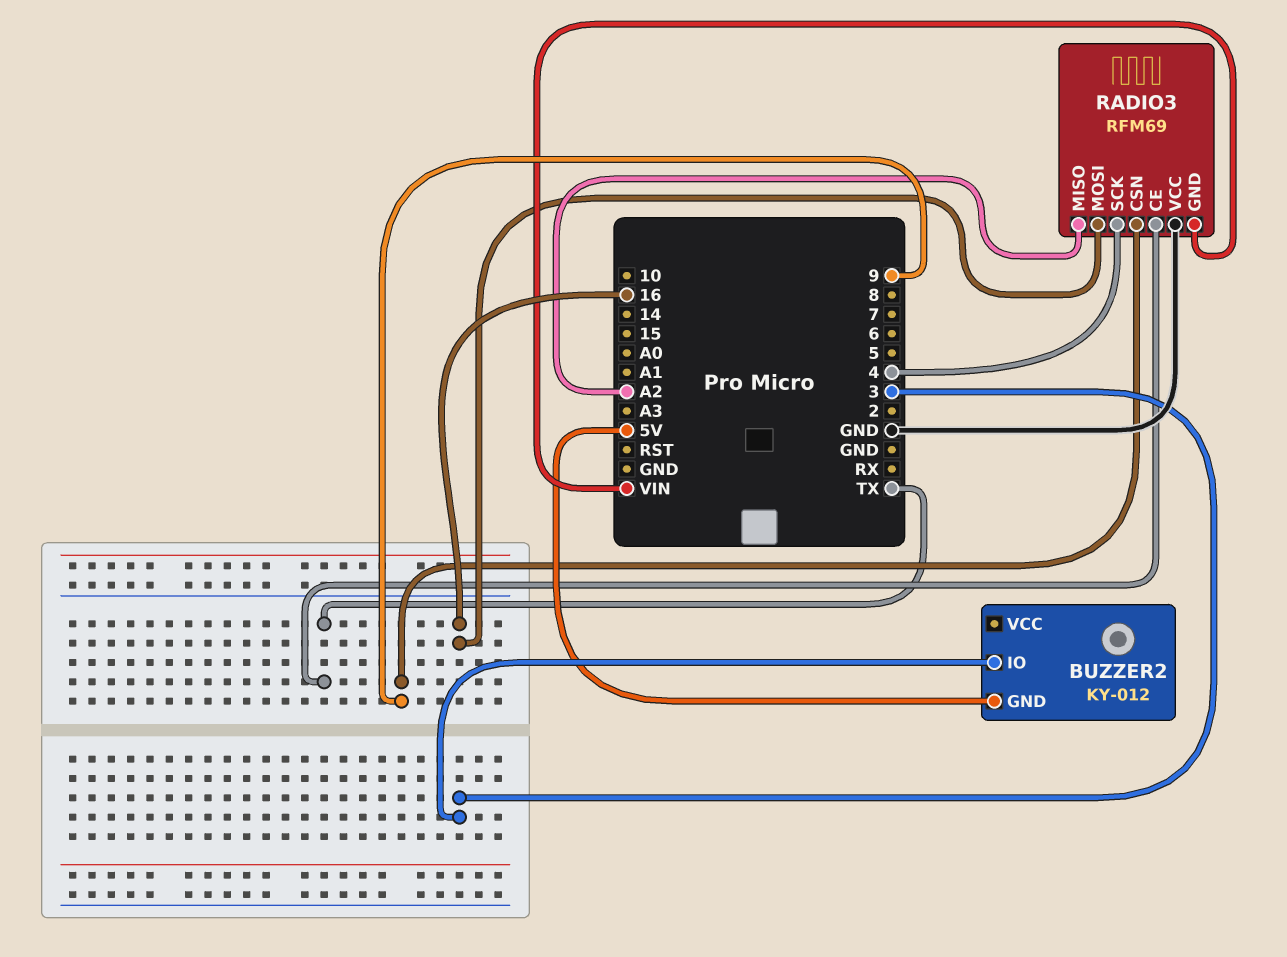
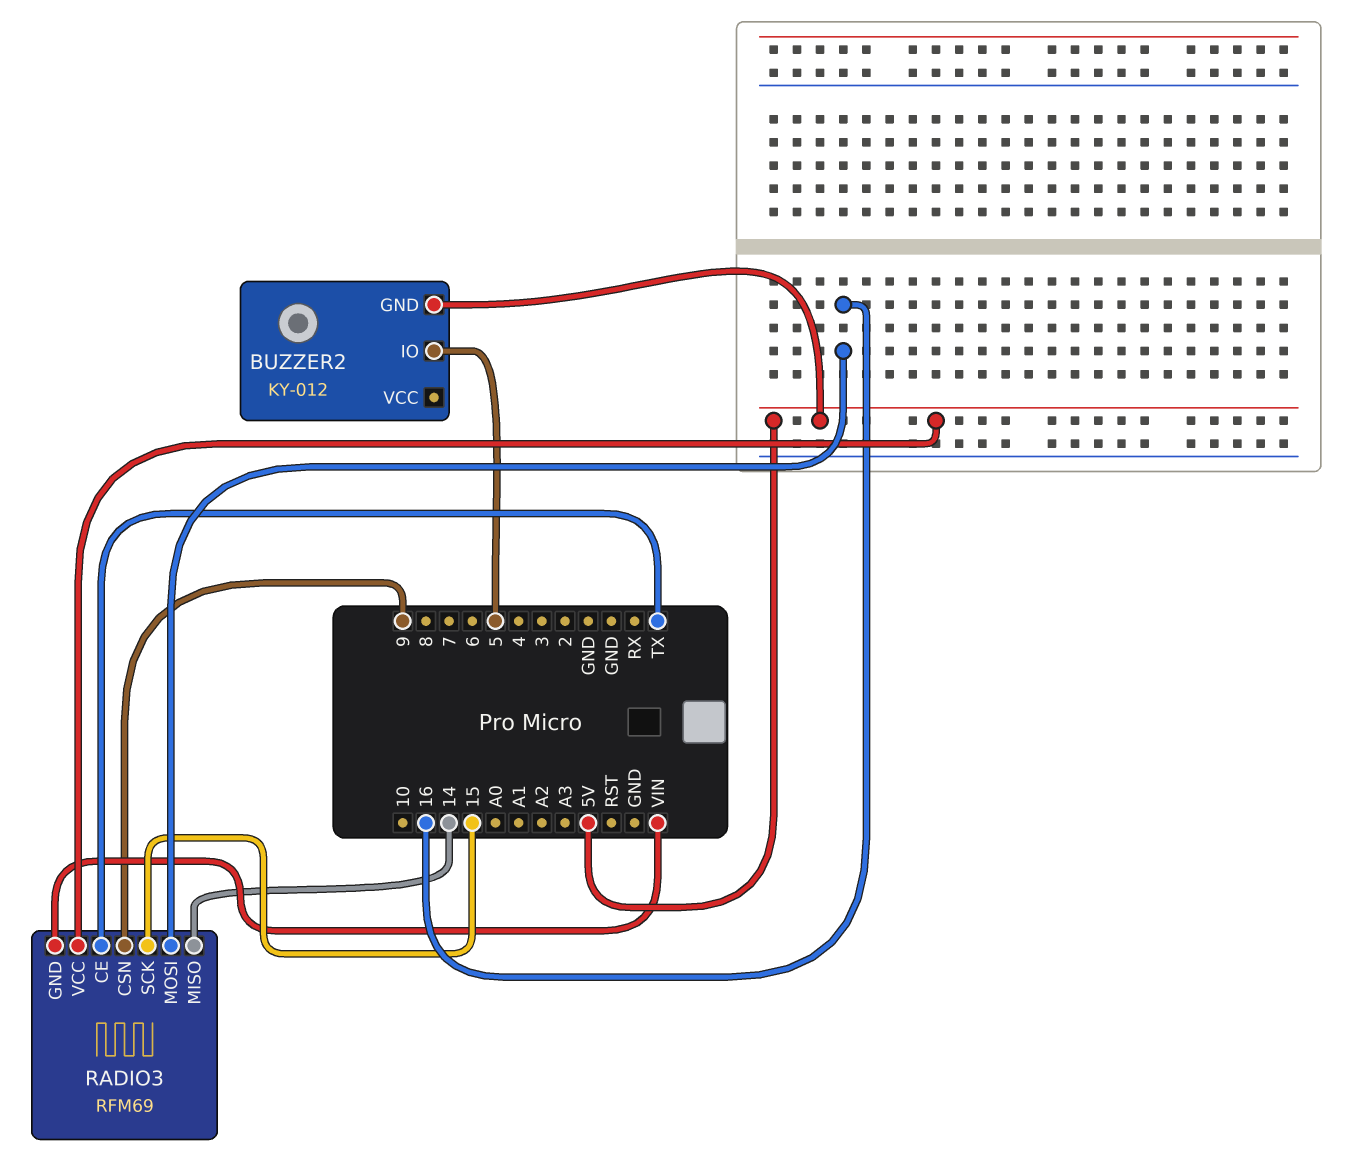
BUZZER2 pin IO: 3 -> 5
RADIO3 pin MISO: A2 -> 14
RADIO3 pin SCK: 4 -> 15
RADIO3 pin VCC: GND -> 5V

